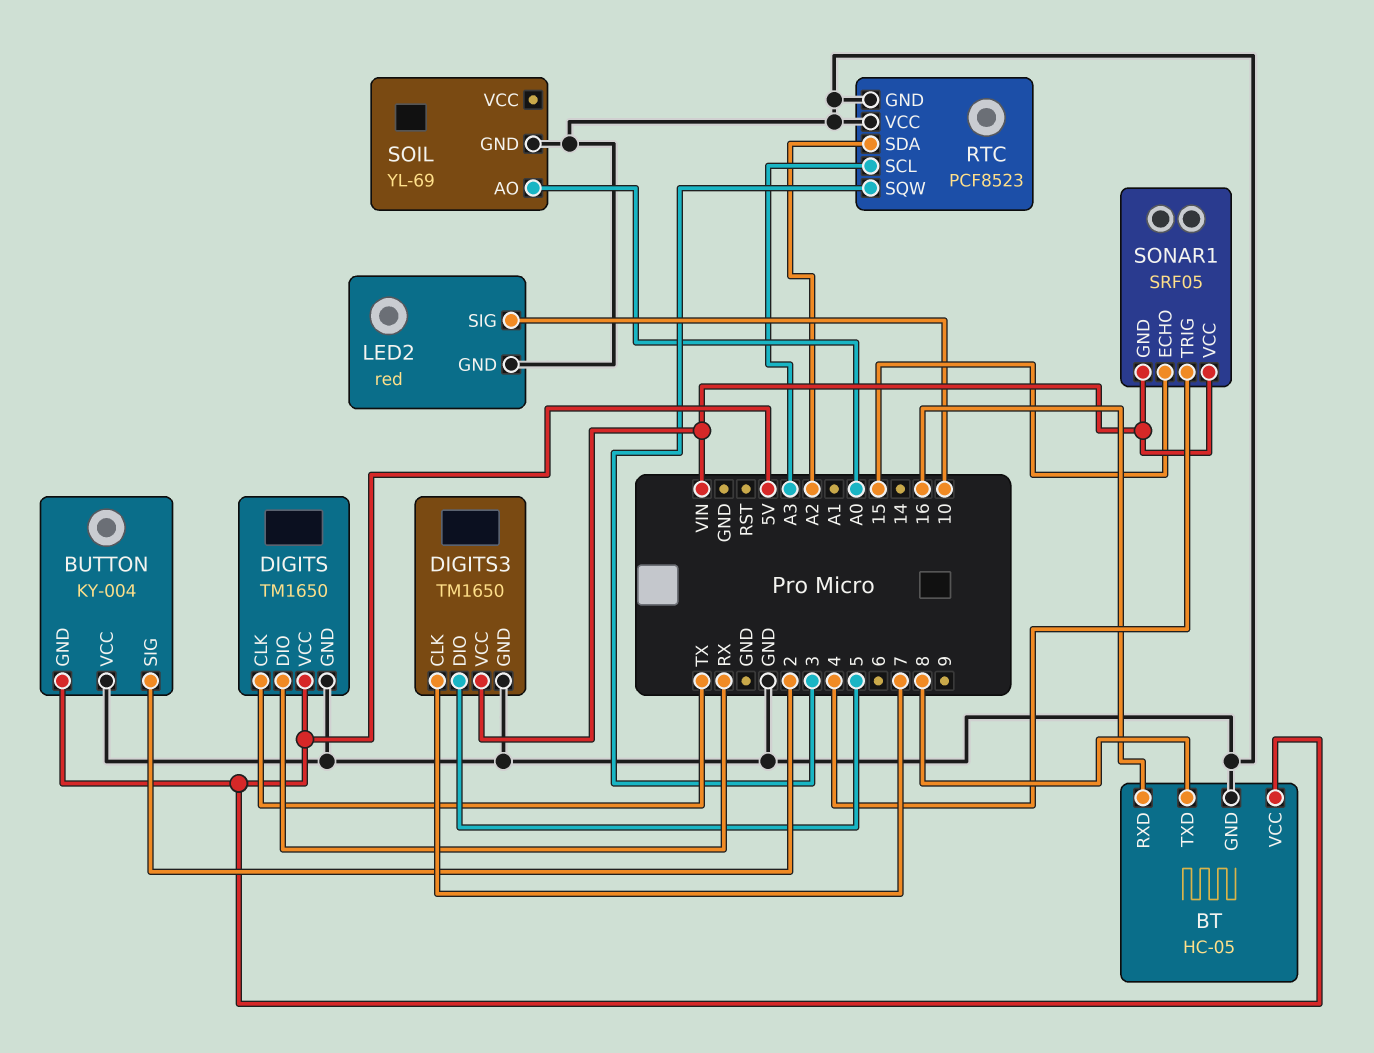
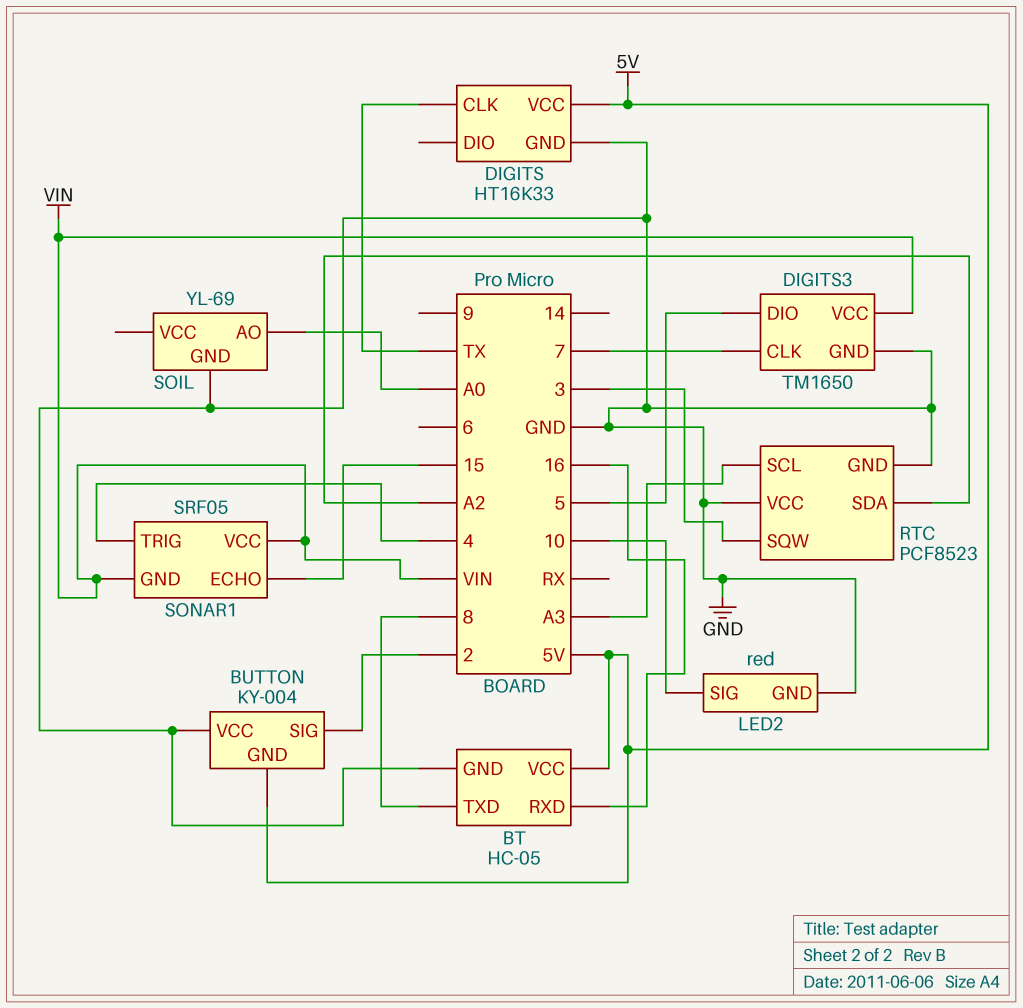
DIGITS: TM1650 -> HT16K33
DIGITS pin DIO: RX -> none

